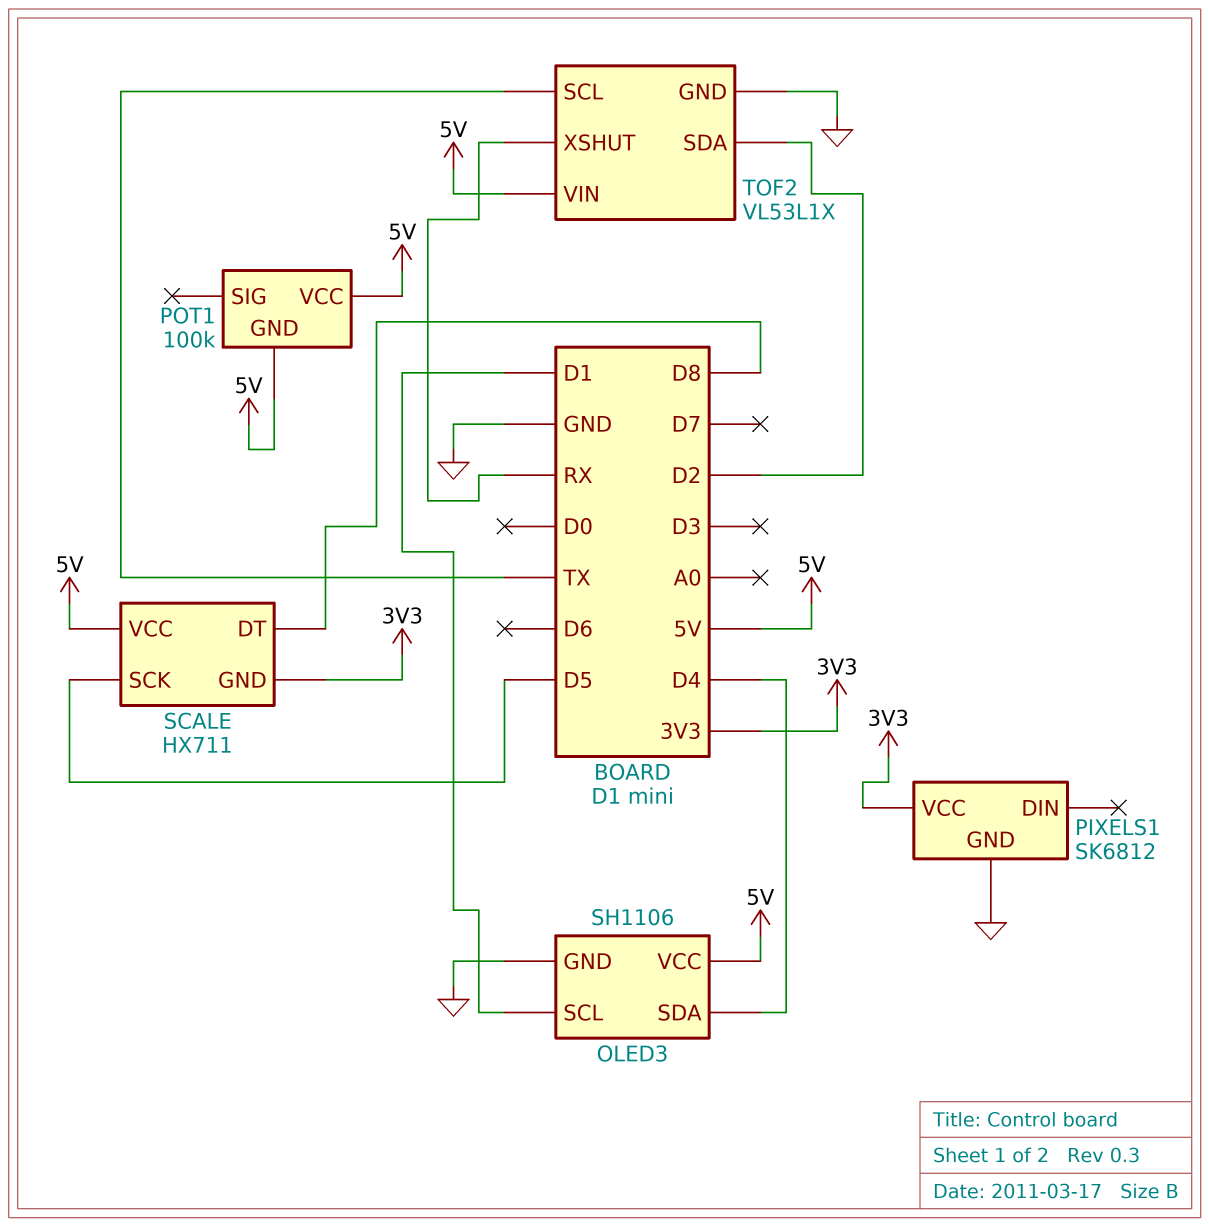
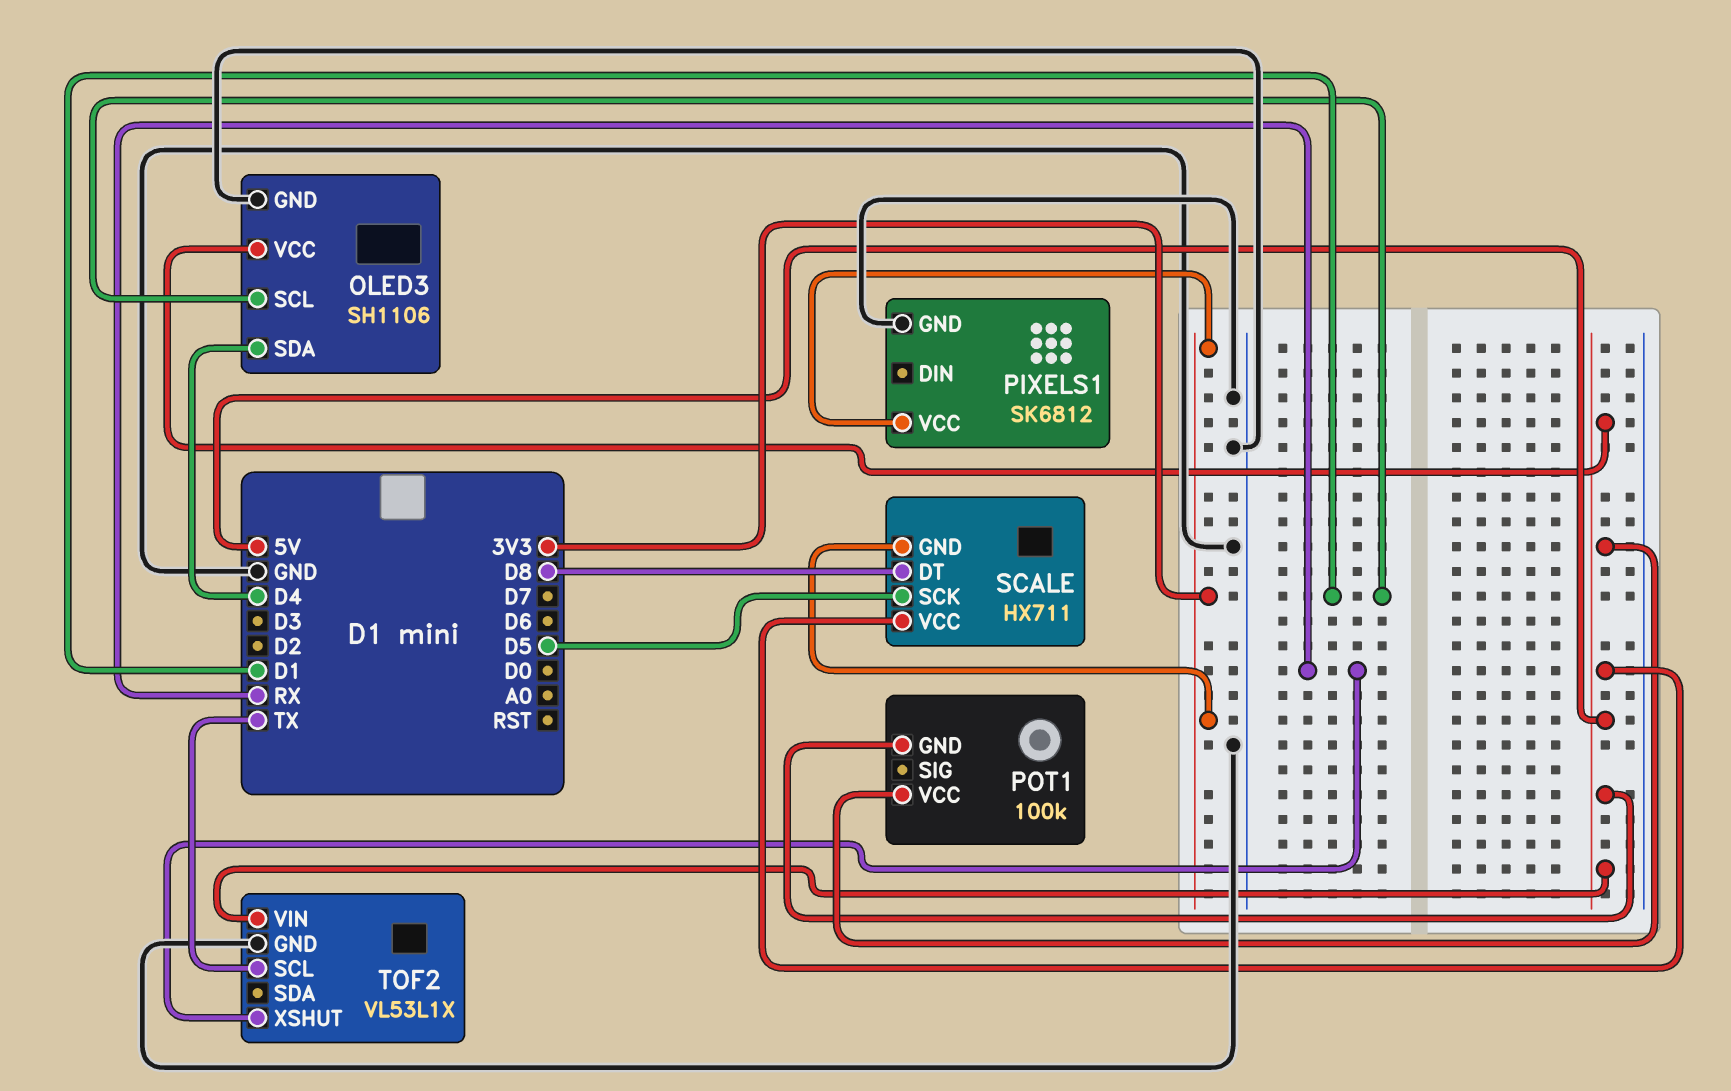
TOF2 pin SDA: D2 -> none

